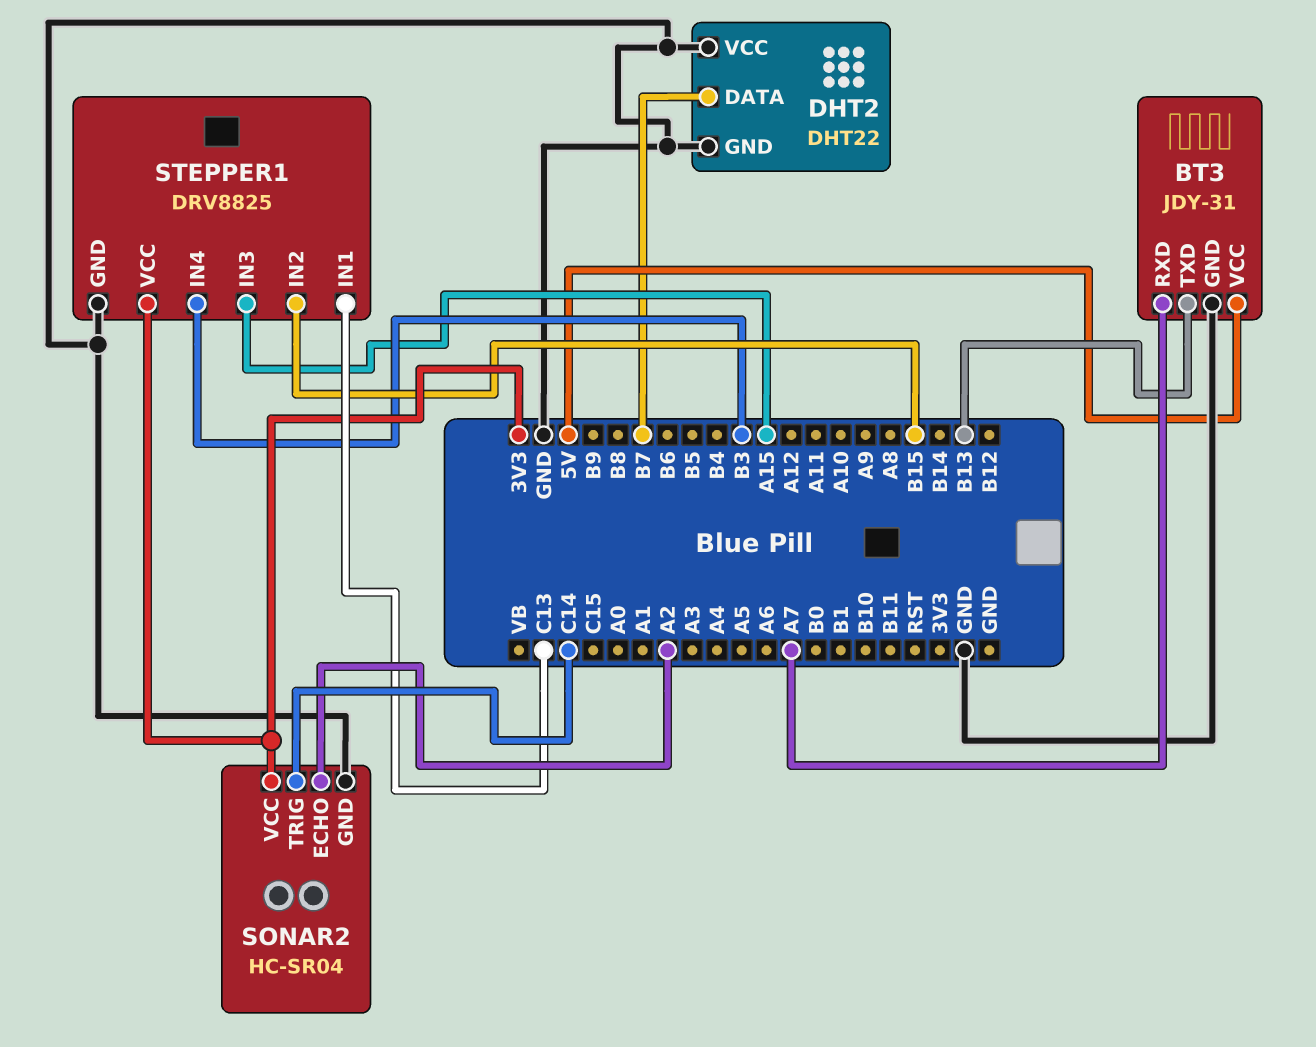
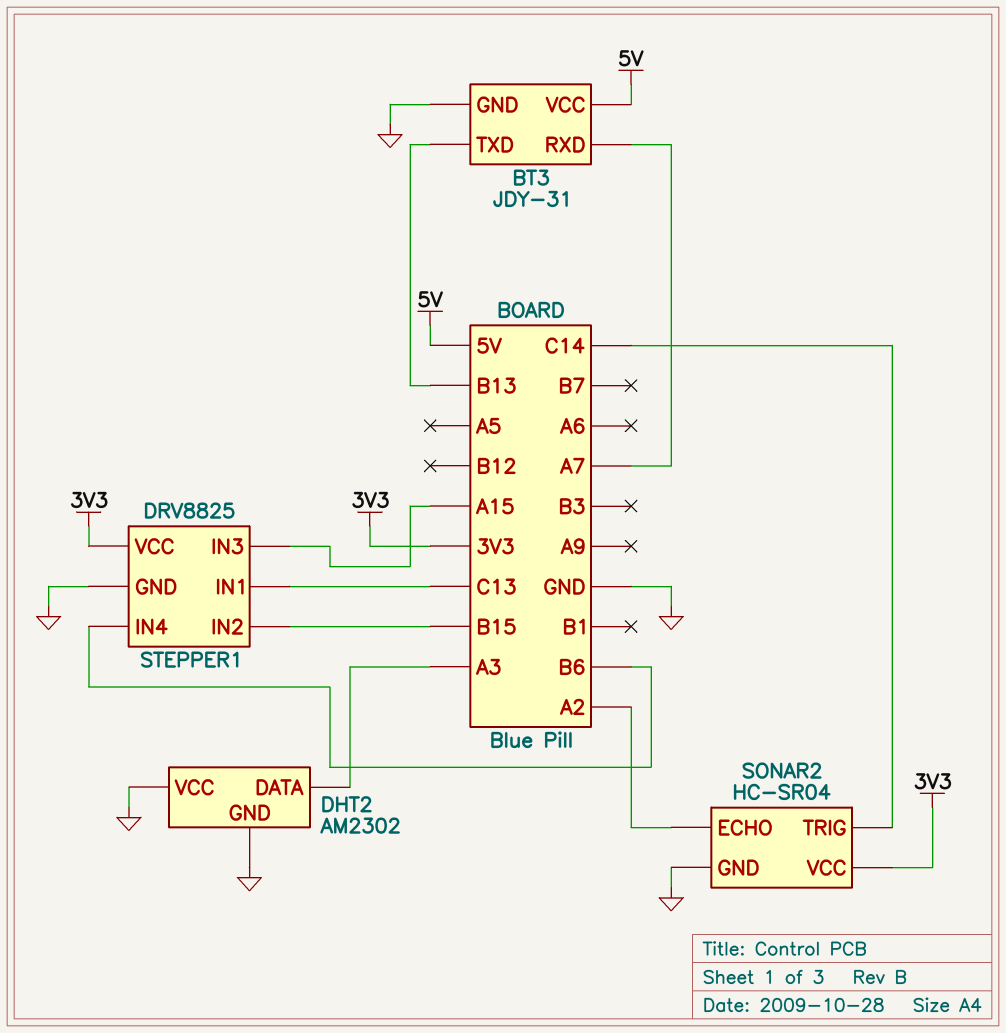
DHT2: DHT22 -> AM2302
DHT2 pin DATA: B7 -> A3
STEPPER1 pin IN4: B3 -> B6

